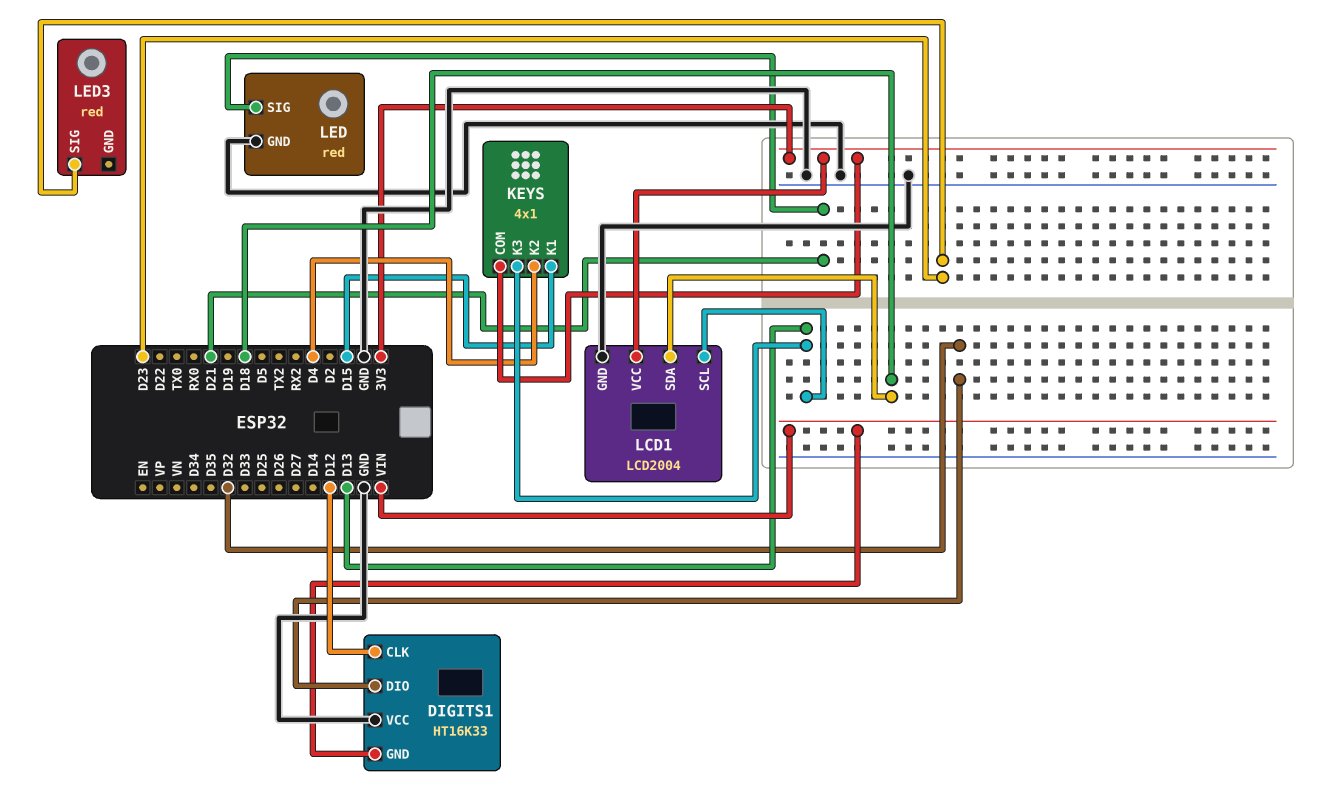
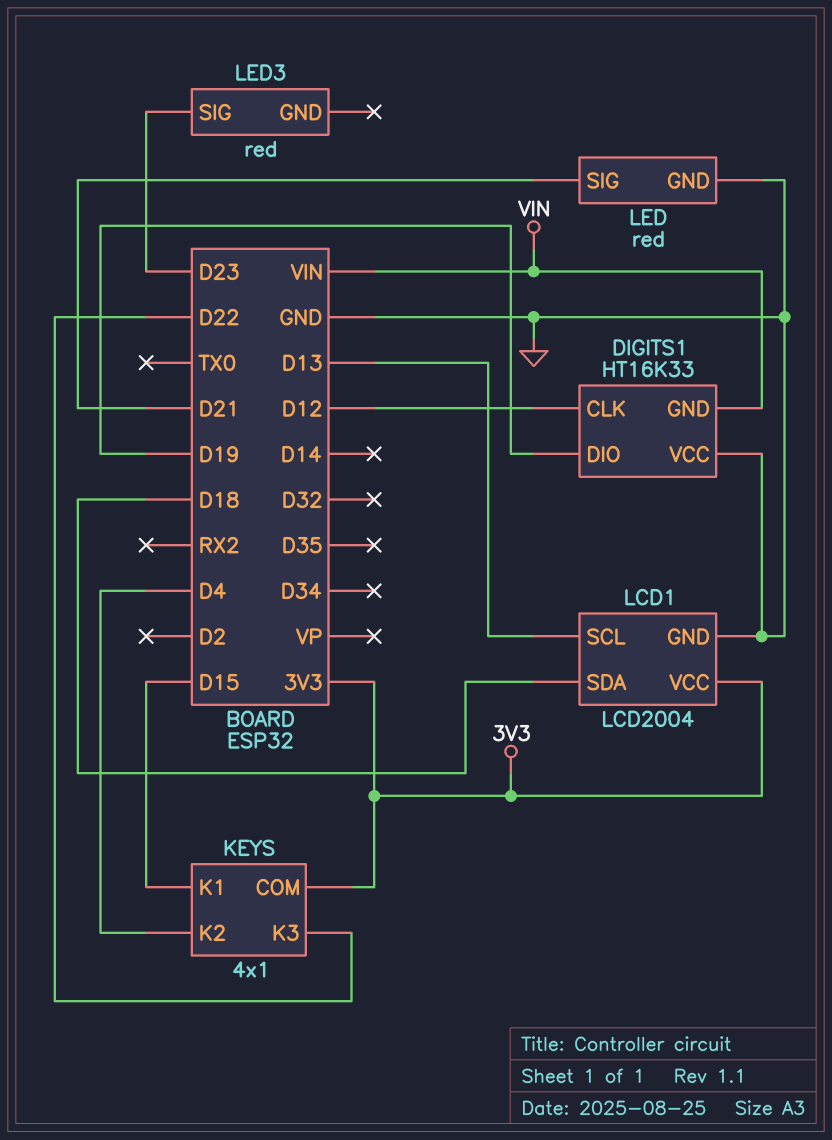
DIGITS1 pin DIO: D32 -> D19
KEYS pin K3: D13 -> D22

